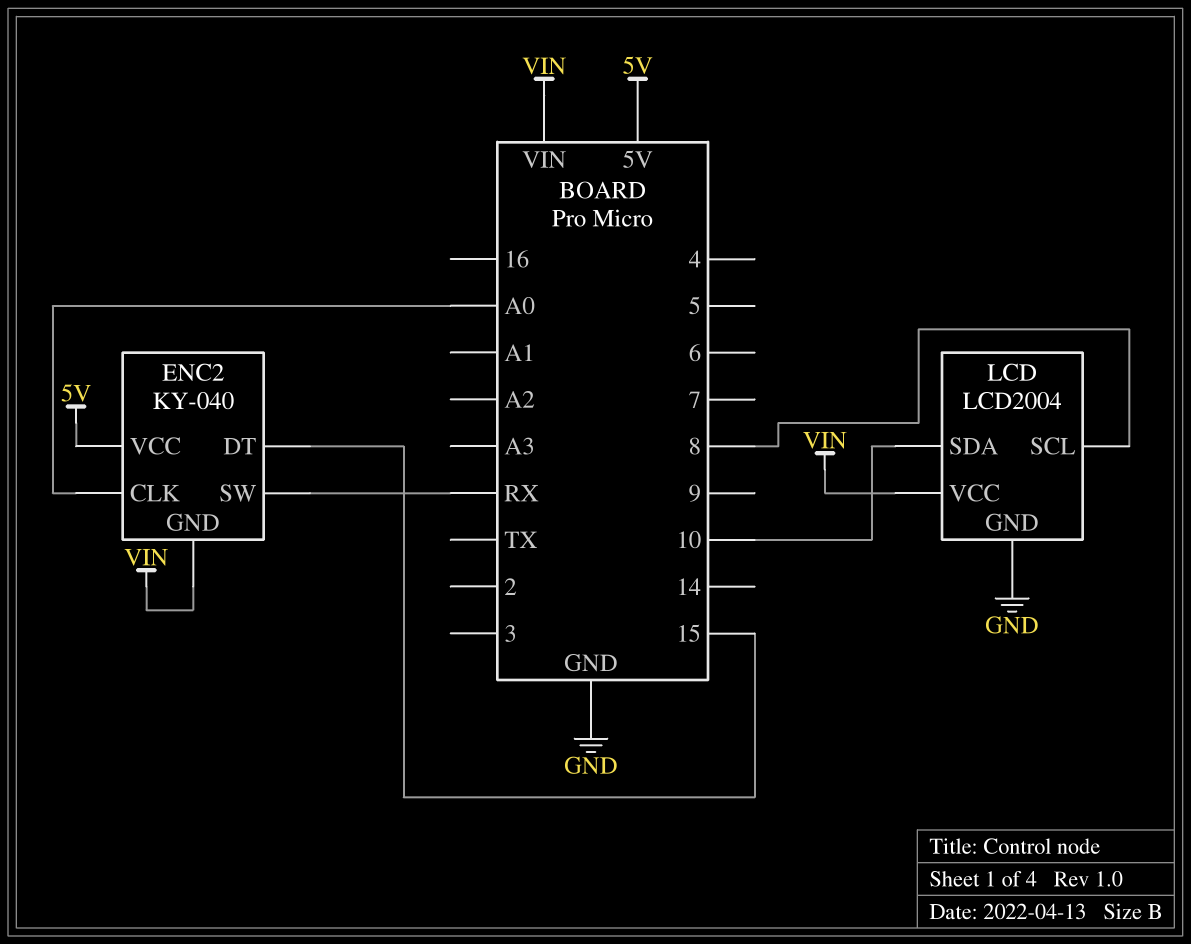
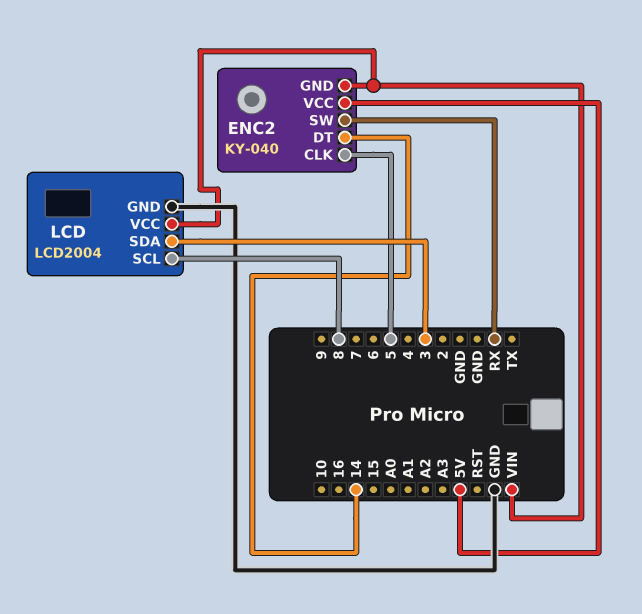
ENC2 pin CLK: A0 -> 5
ENC2 pin DT: 15 -> 14
LCD pin SDA: 10 -> 3

